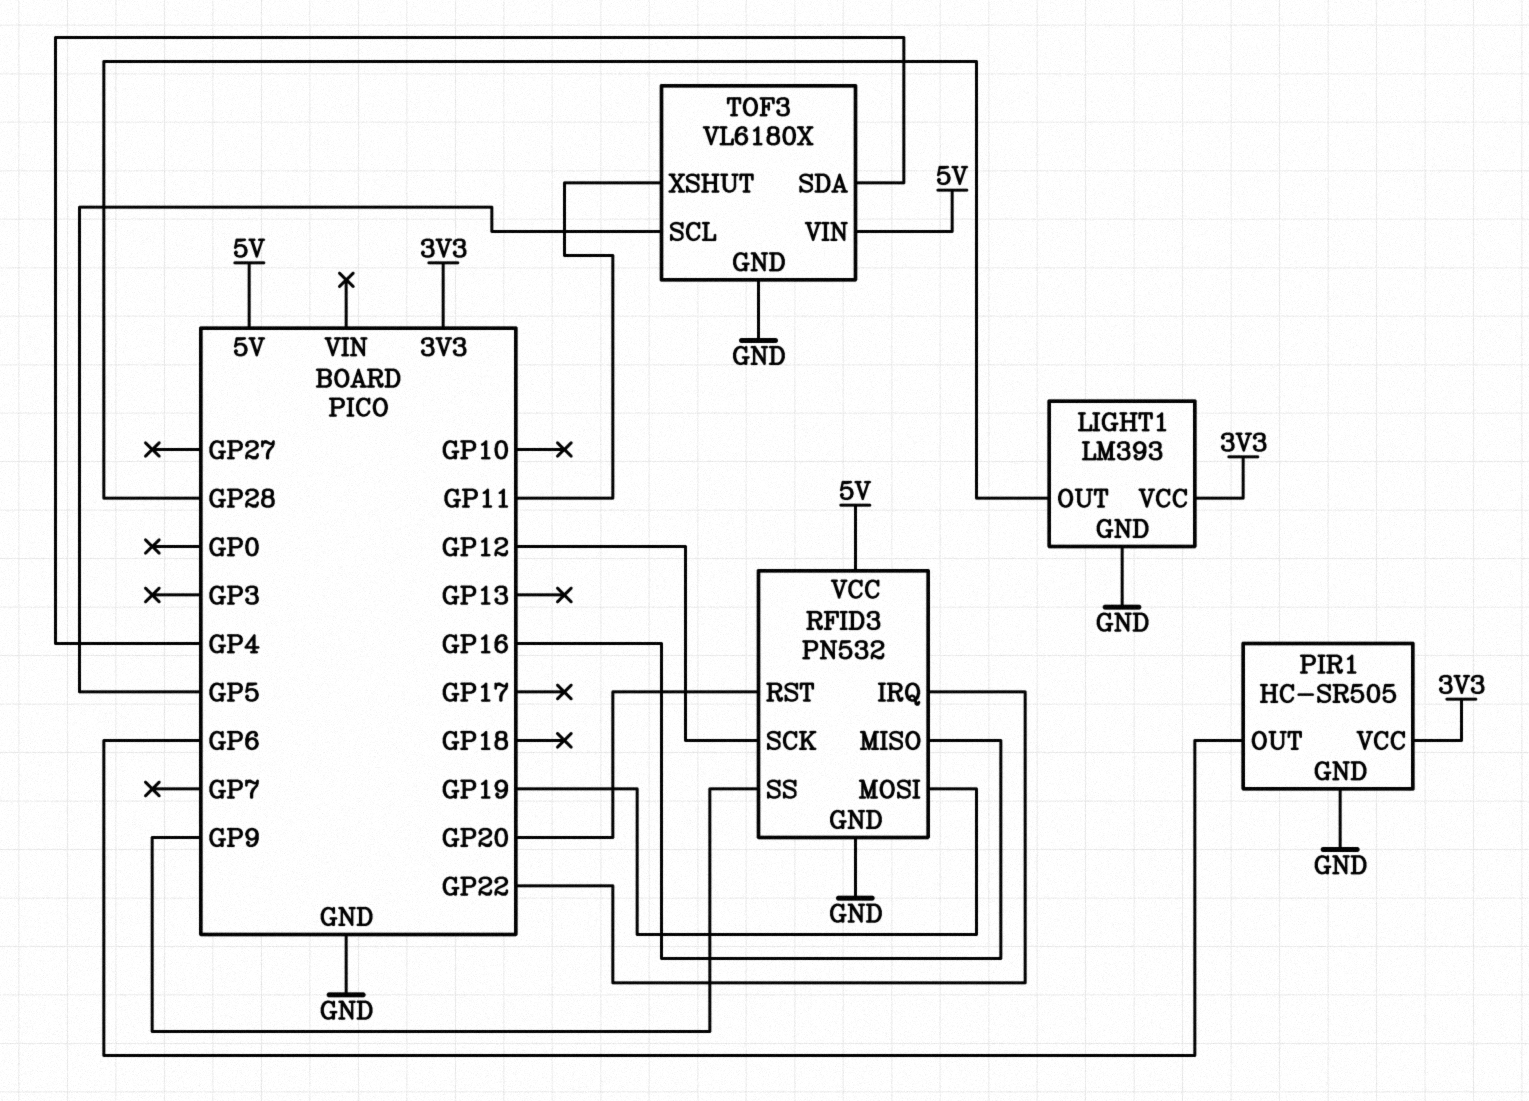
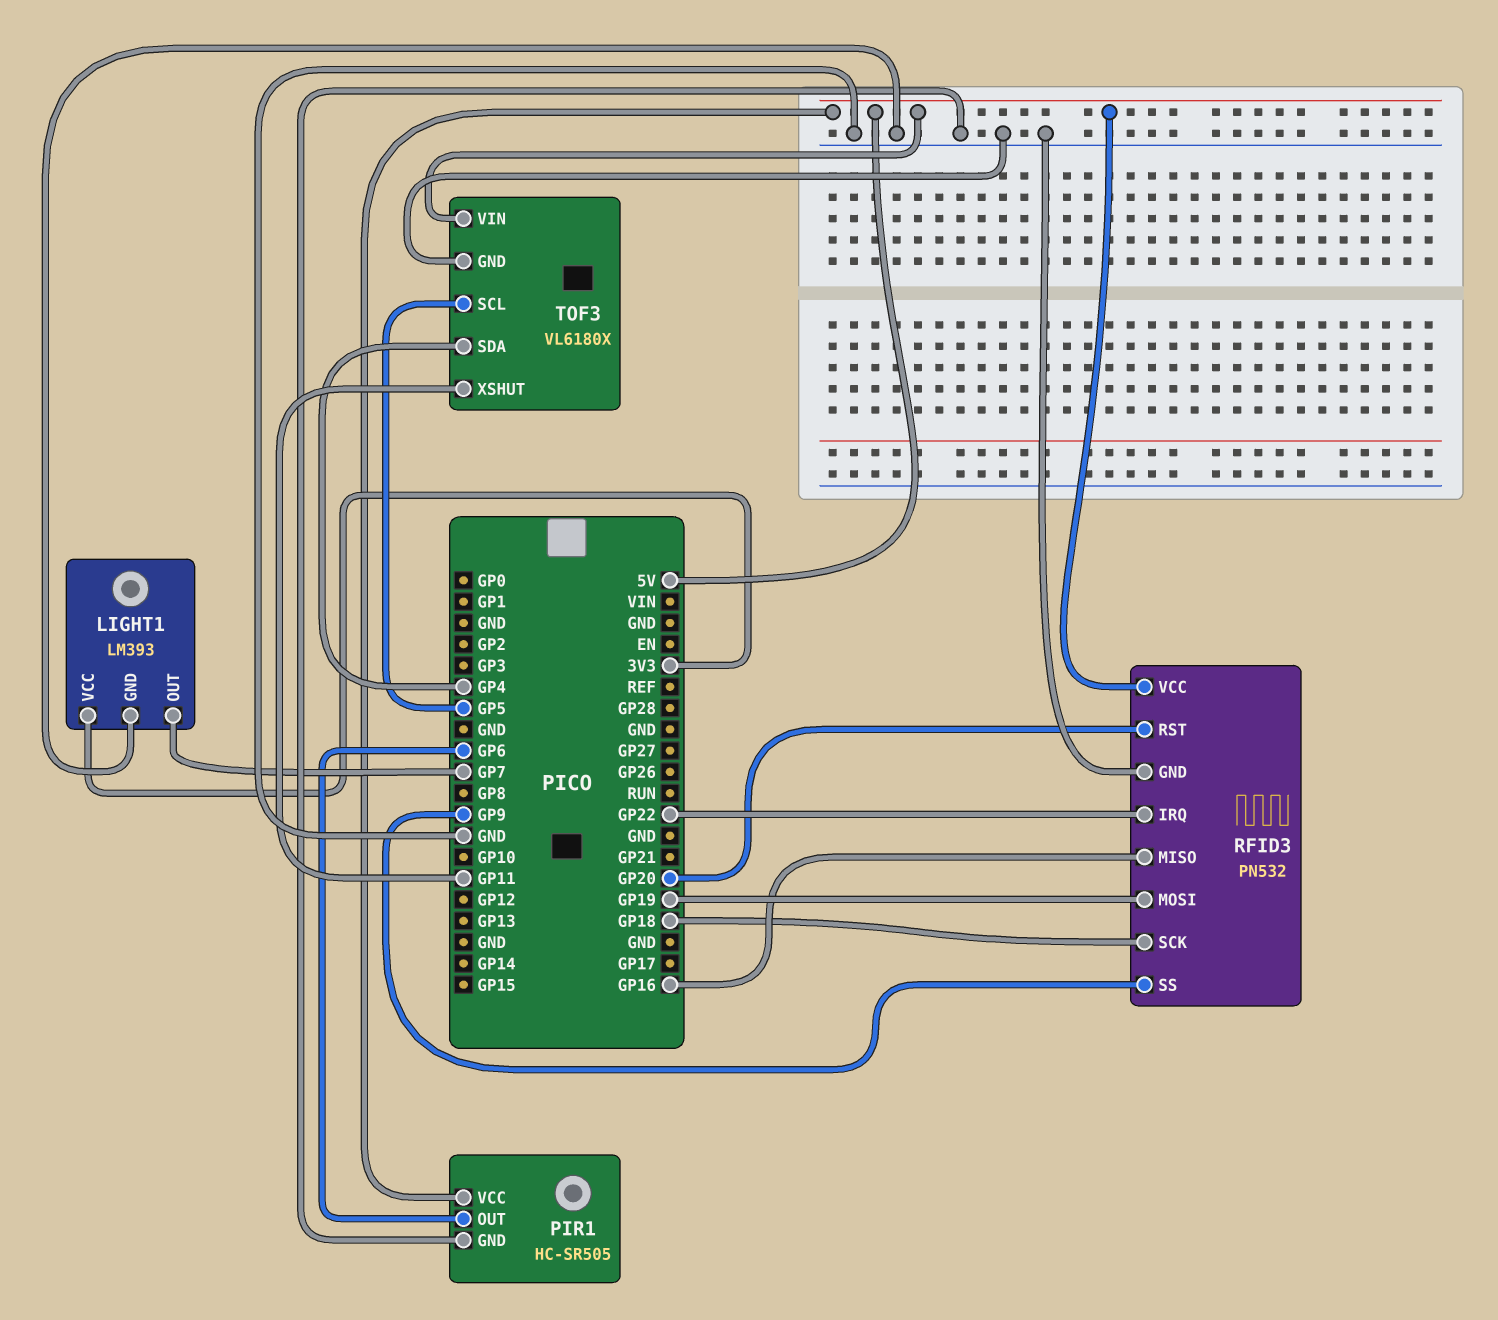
LIGHT1 pin OUT: GP28 -> GP7
PIR1 pin VCC: 3V3 -> 5V
RFID3 pin SCK: GP12 -> GP18

